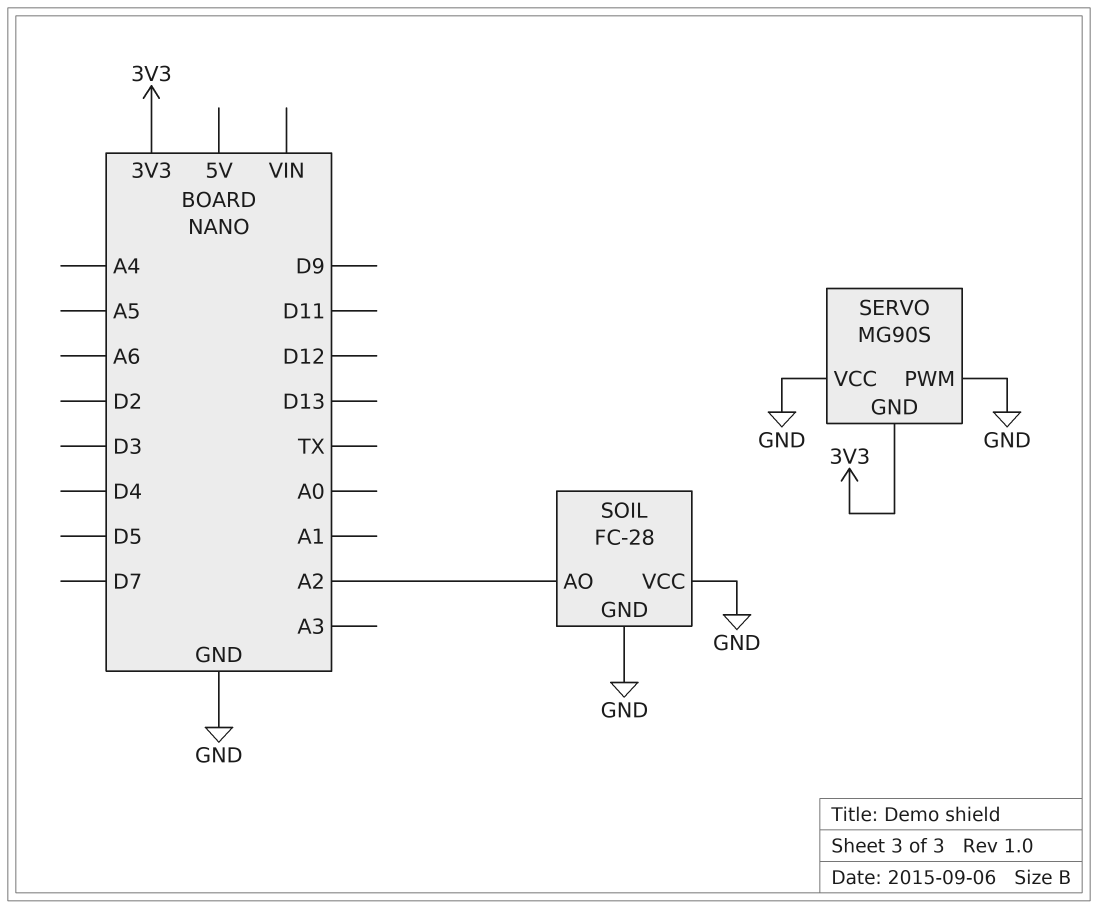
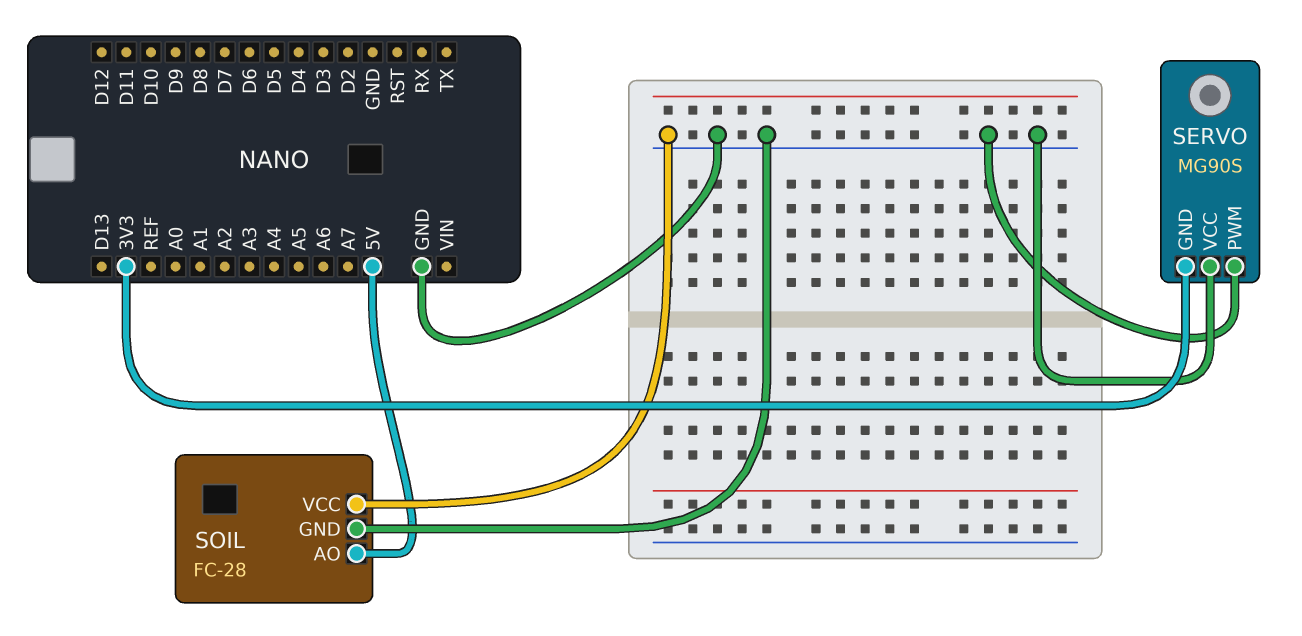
SOIL pin AO: A2 -> 5V

